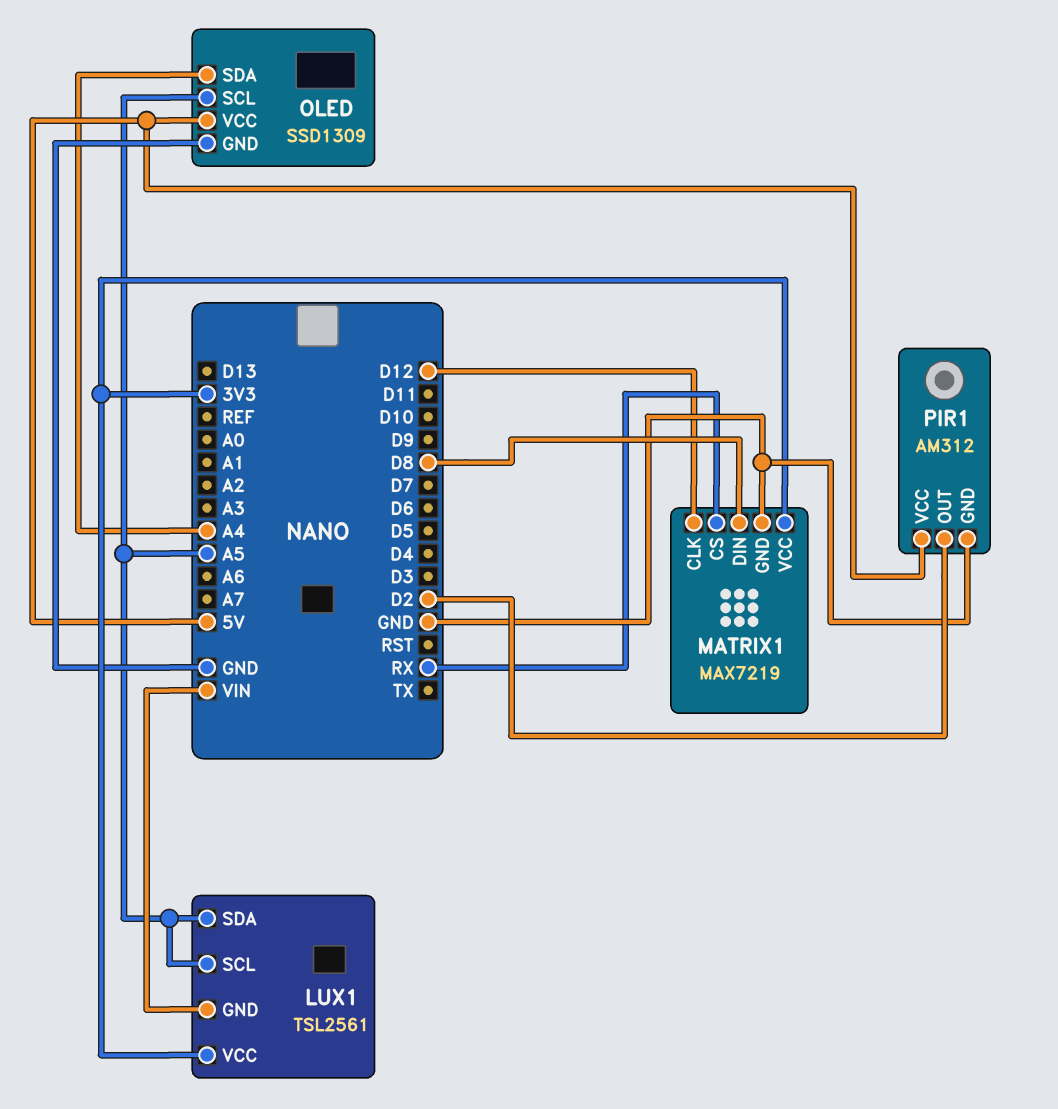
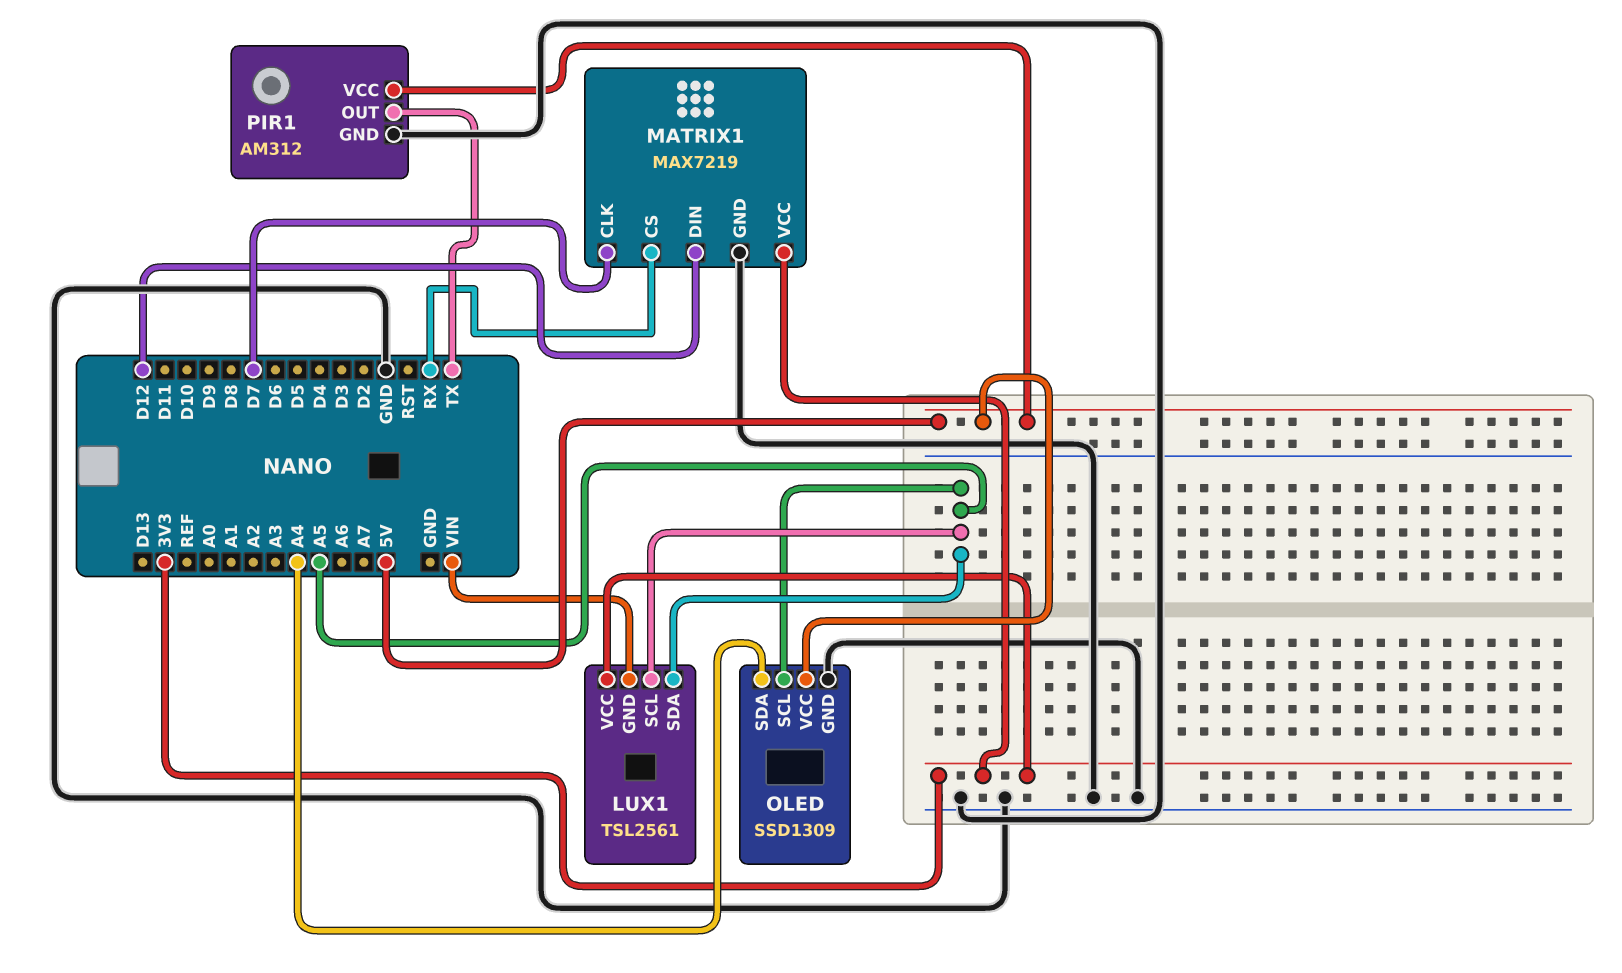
MATRIX1 pin CLK: D12 -> D7
MATRIX1 pin DIN: D8 -> D12
PIR1 pin OUT: D2 -> TX

